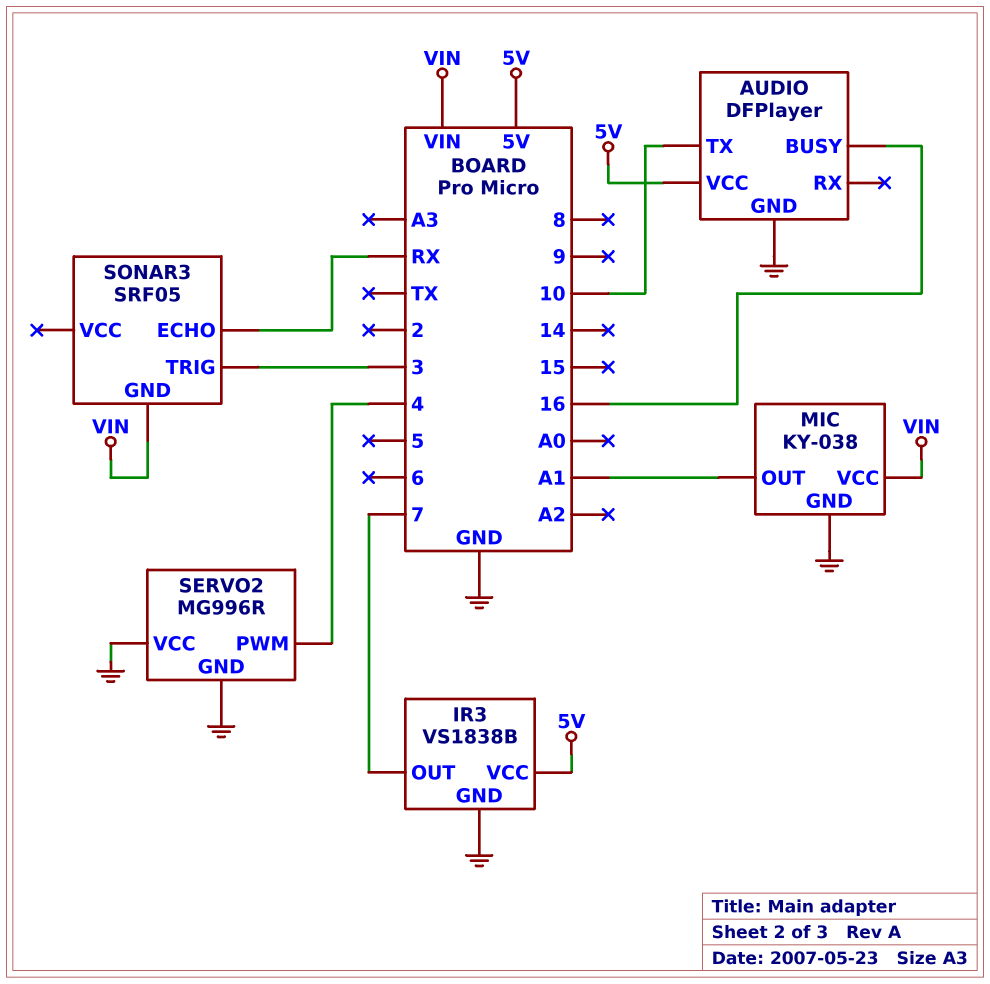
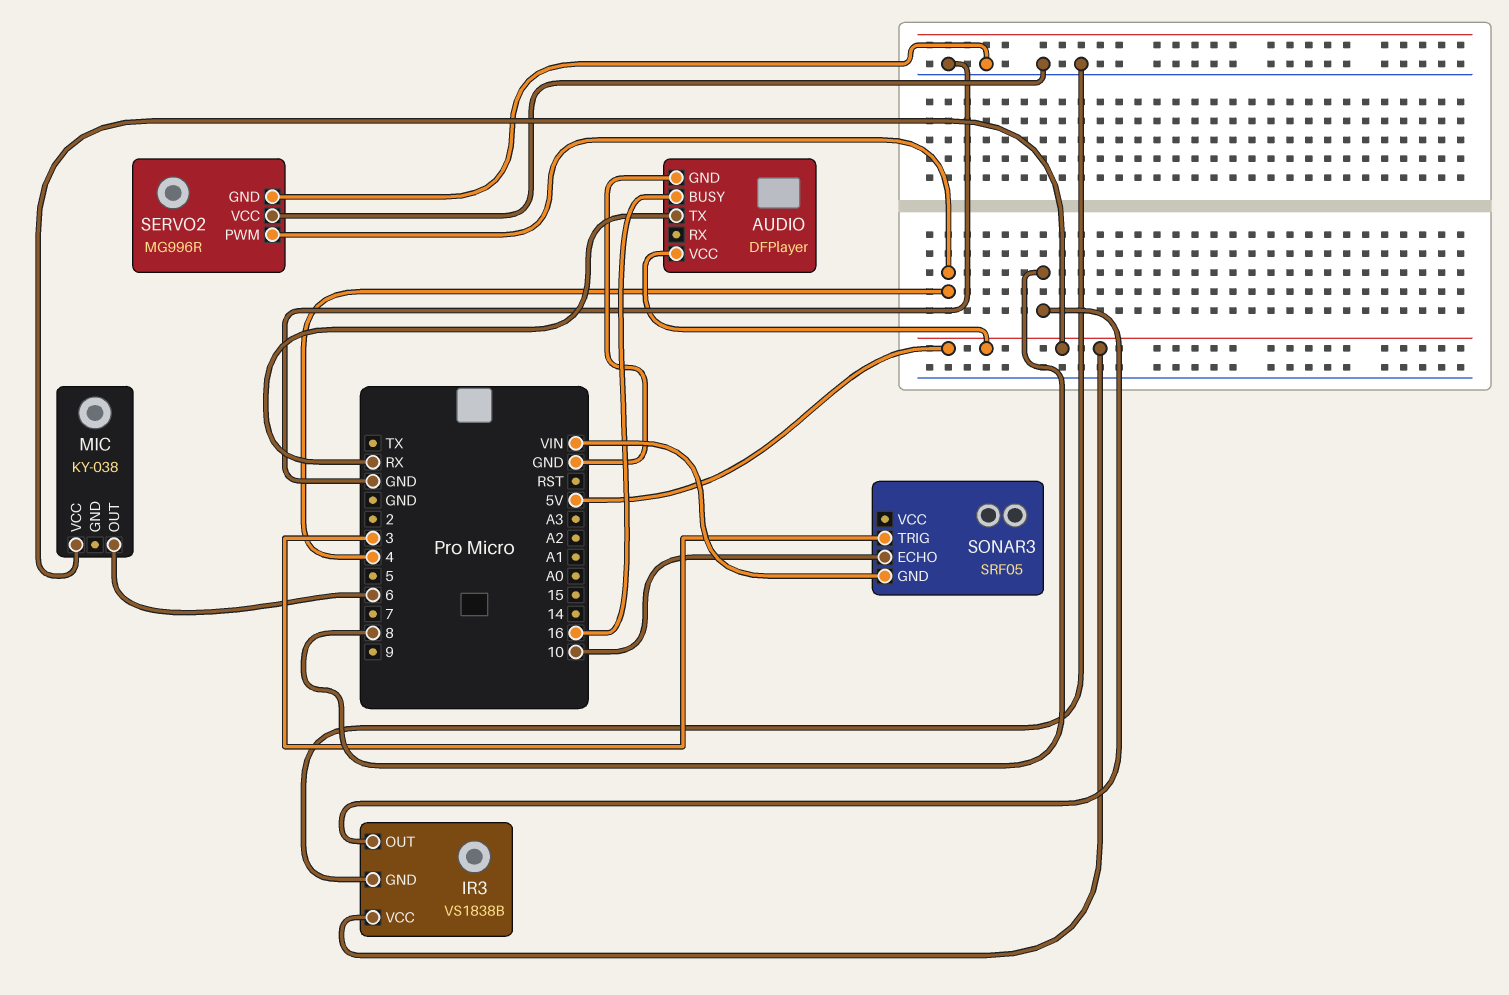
AUDIO pin TX: 10 -> RX
IR3 pin OUT: 7 -> 8
MIC pin GND: GND -> none
MIC pin OUT: A1 -> 6
MIC pin VCC: VIN -> 5V
SONAR3 pin ECHO: RX -> 10

